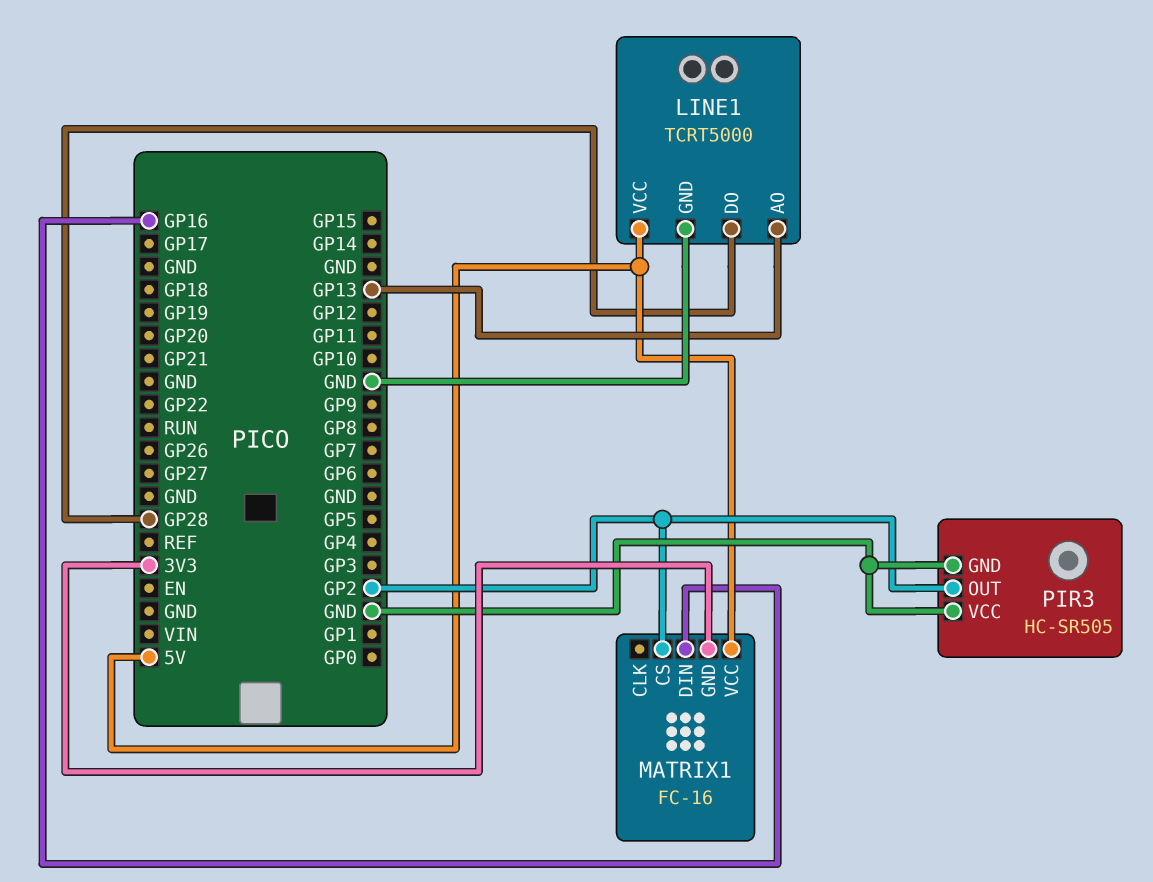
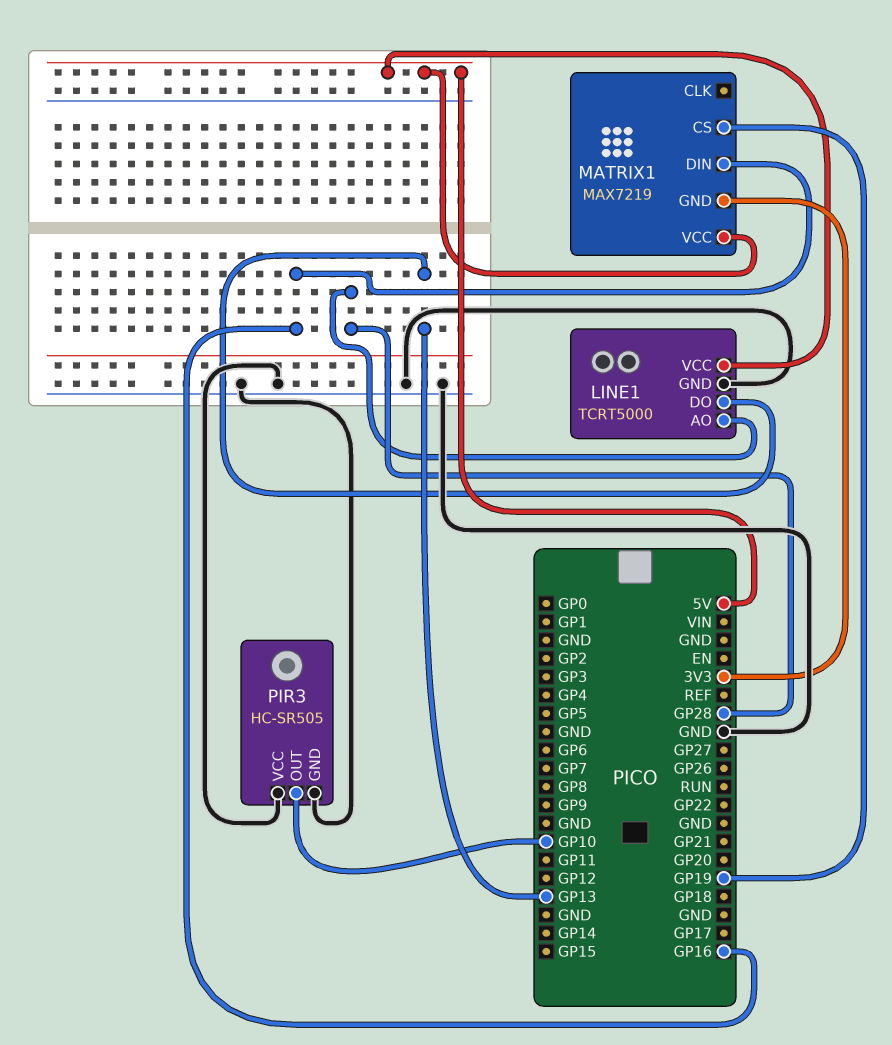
LINE1 pin AO: GP13 -> GP28
LINE1 pin DO: GP28 -> GP13
MATRIX1: FC-16 -> MAX7219
MATRIX1 pin CS: GP2 -> GP19
PIR3 pin OUT: GP2 -> GP10

